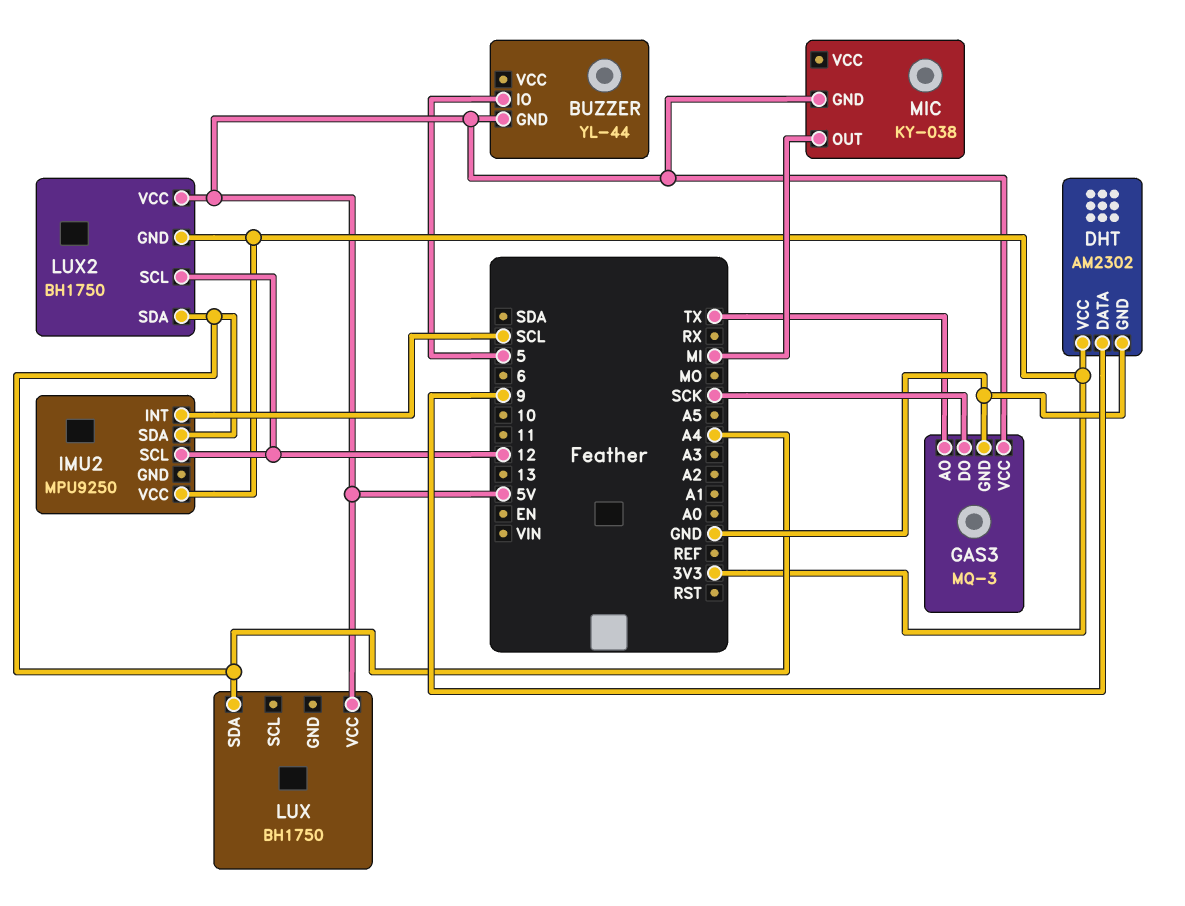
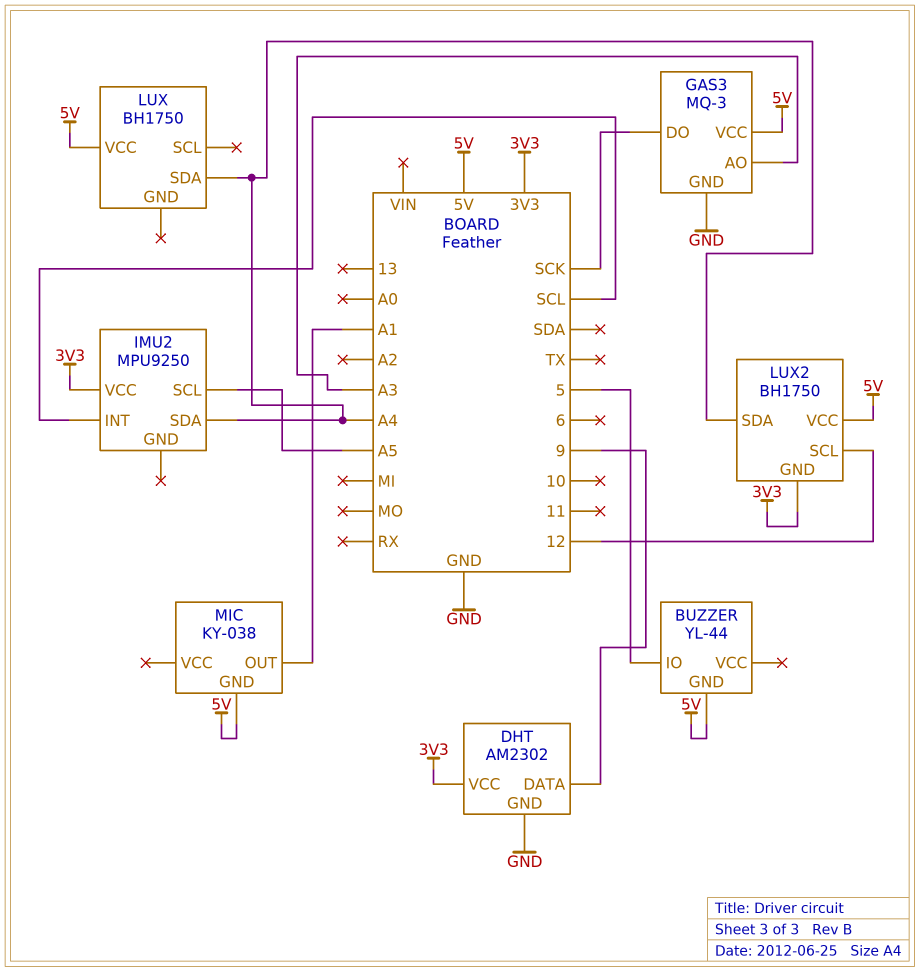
GAS3 pin AO: TX -> A3
IMU2 pin SCL: 12 -> A5
MIC pin OUT: MI -> A1

